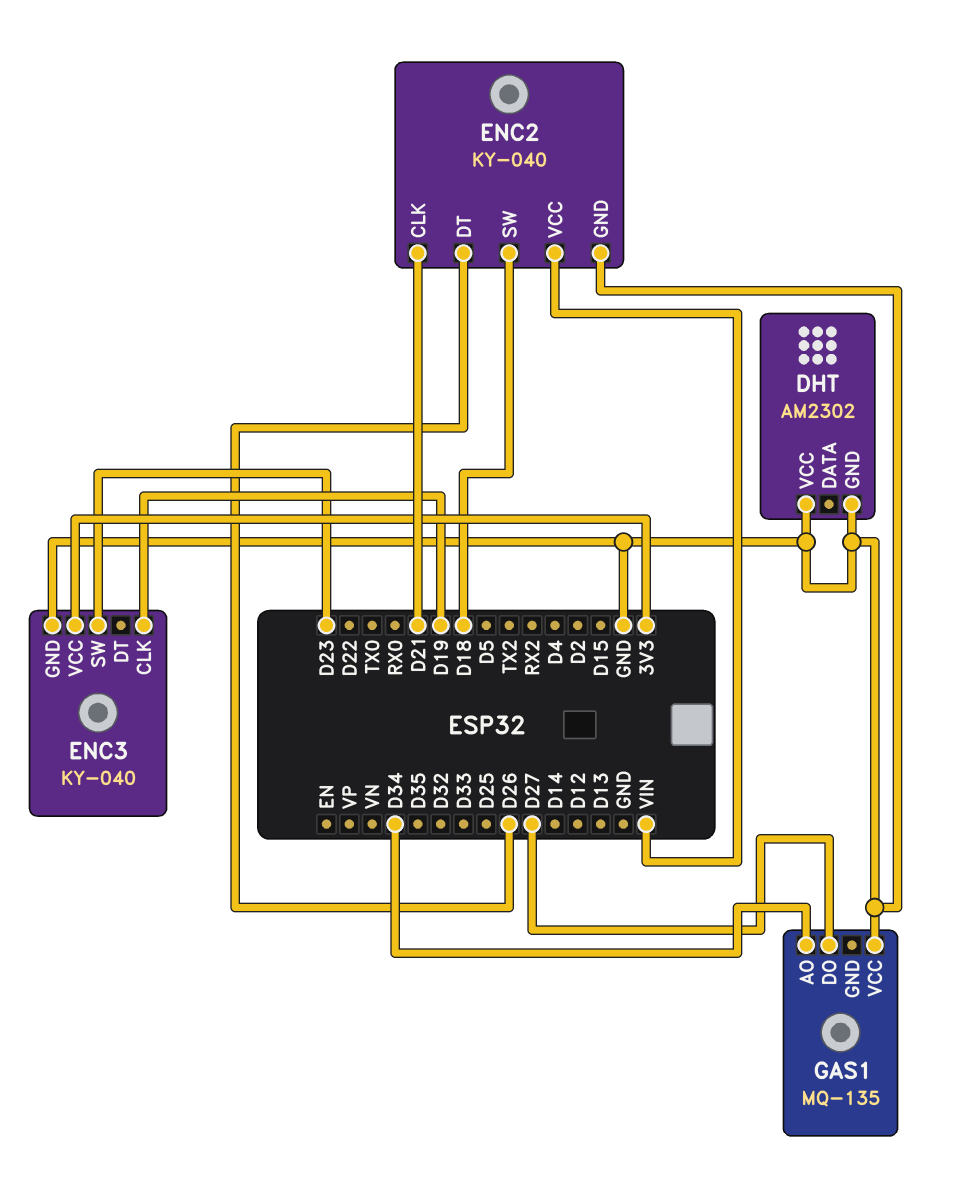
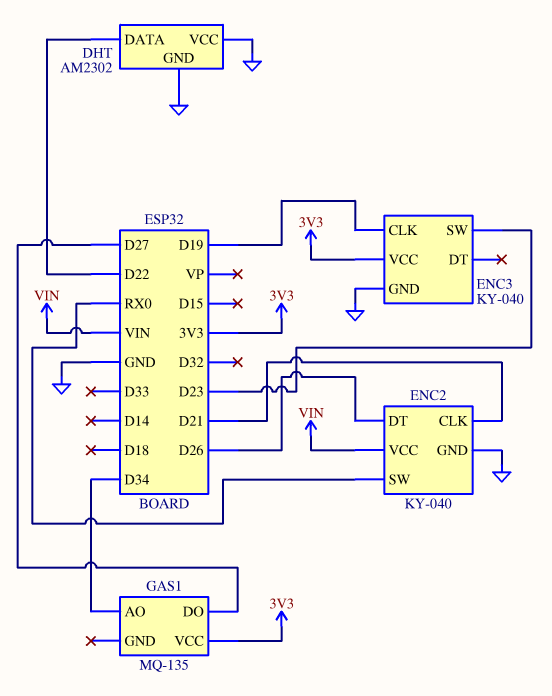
DHT pin DATA: none -> D22
ENC2 pin SW: D18 -> RX0
GAS1 pin VCC: GND -> 3V3

